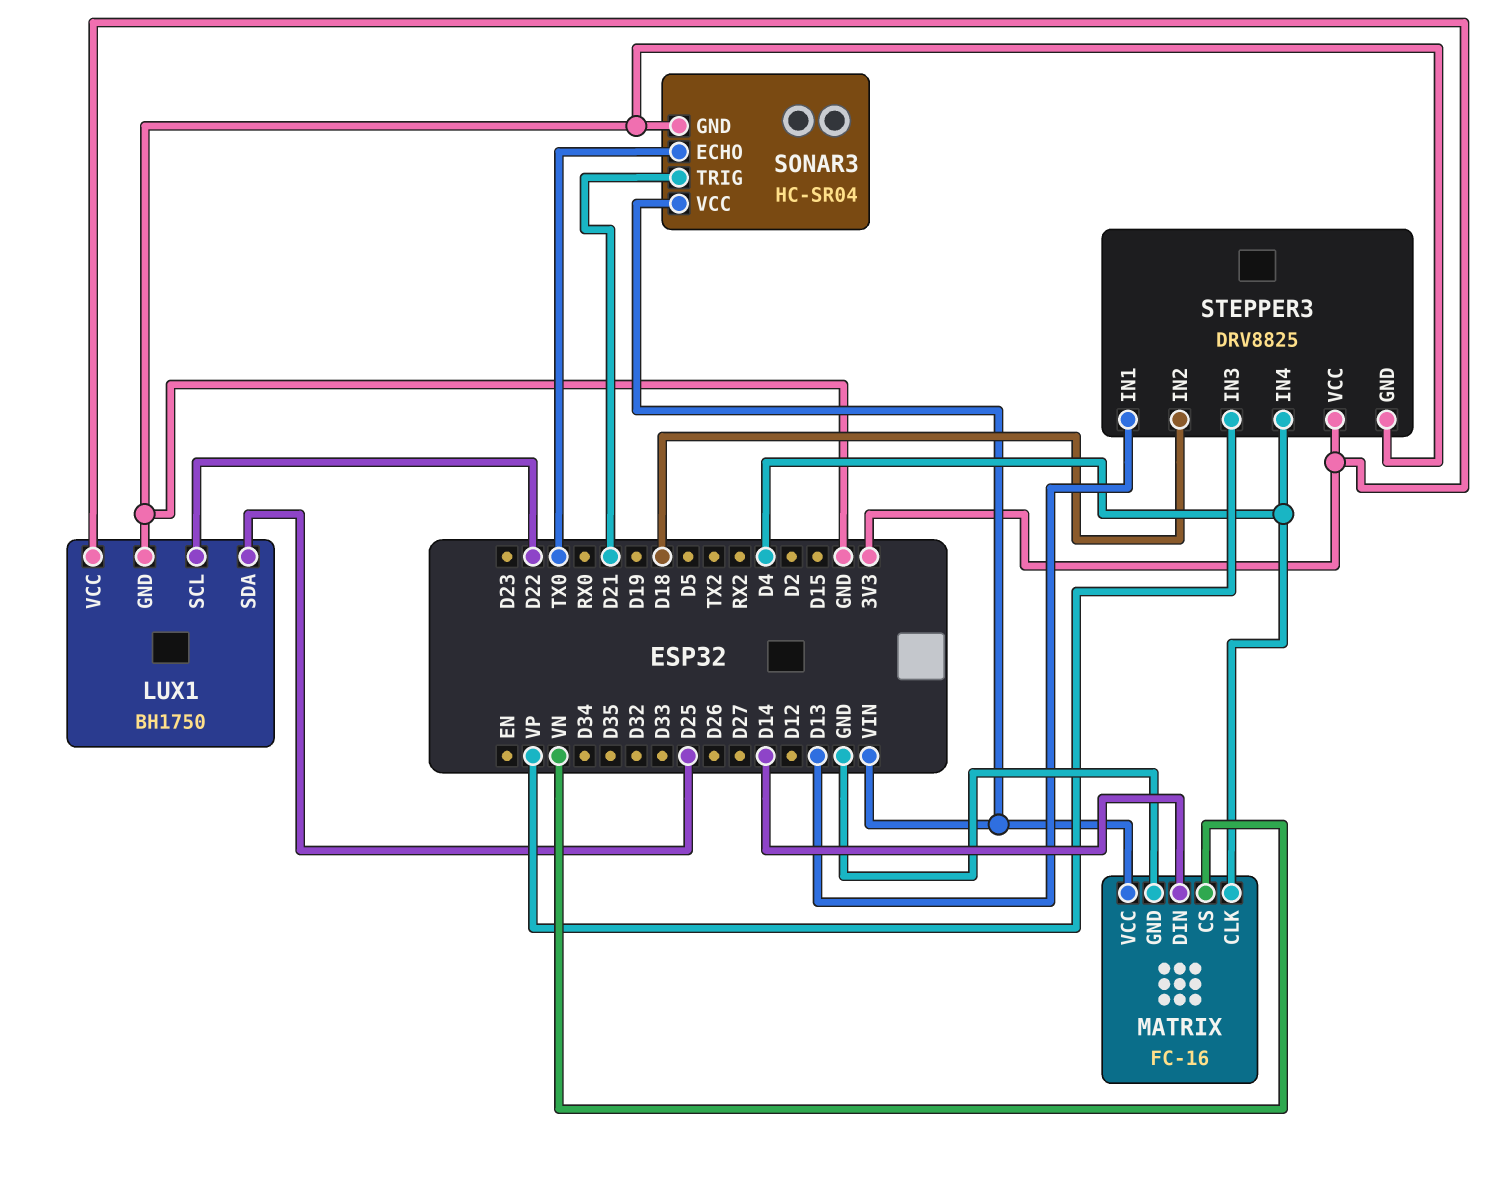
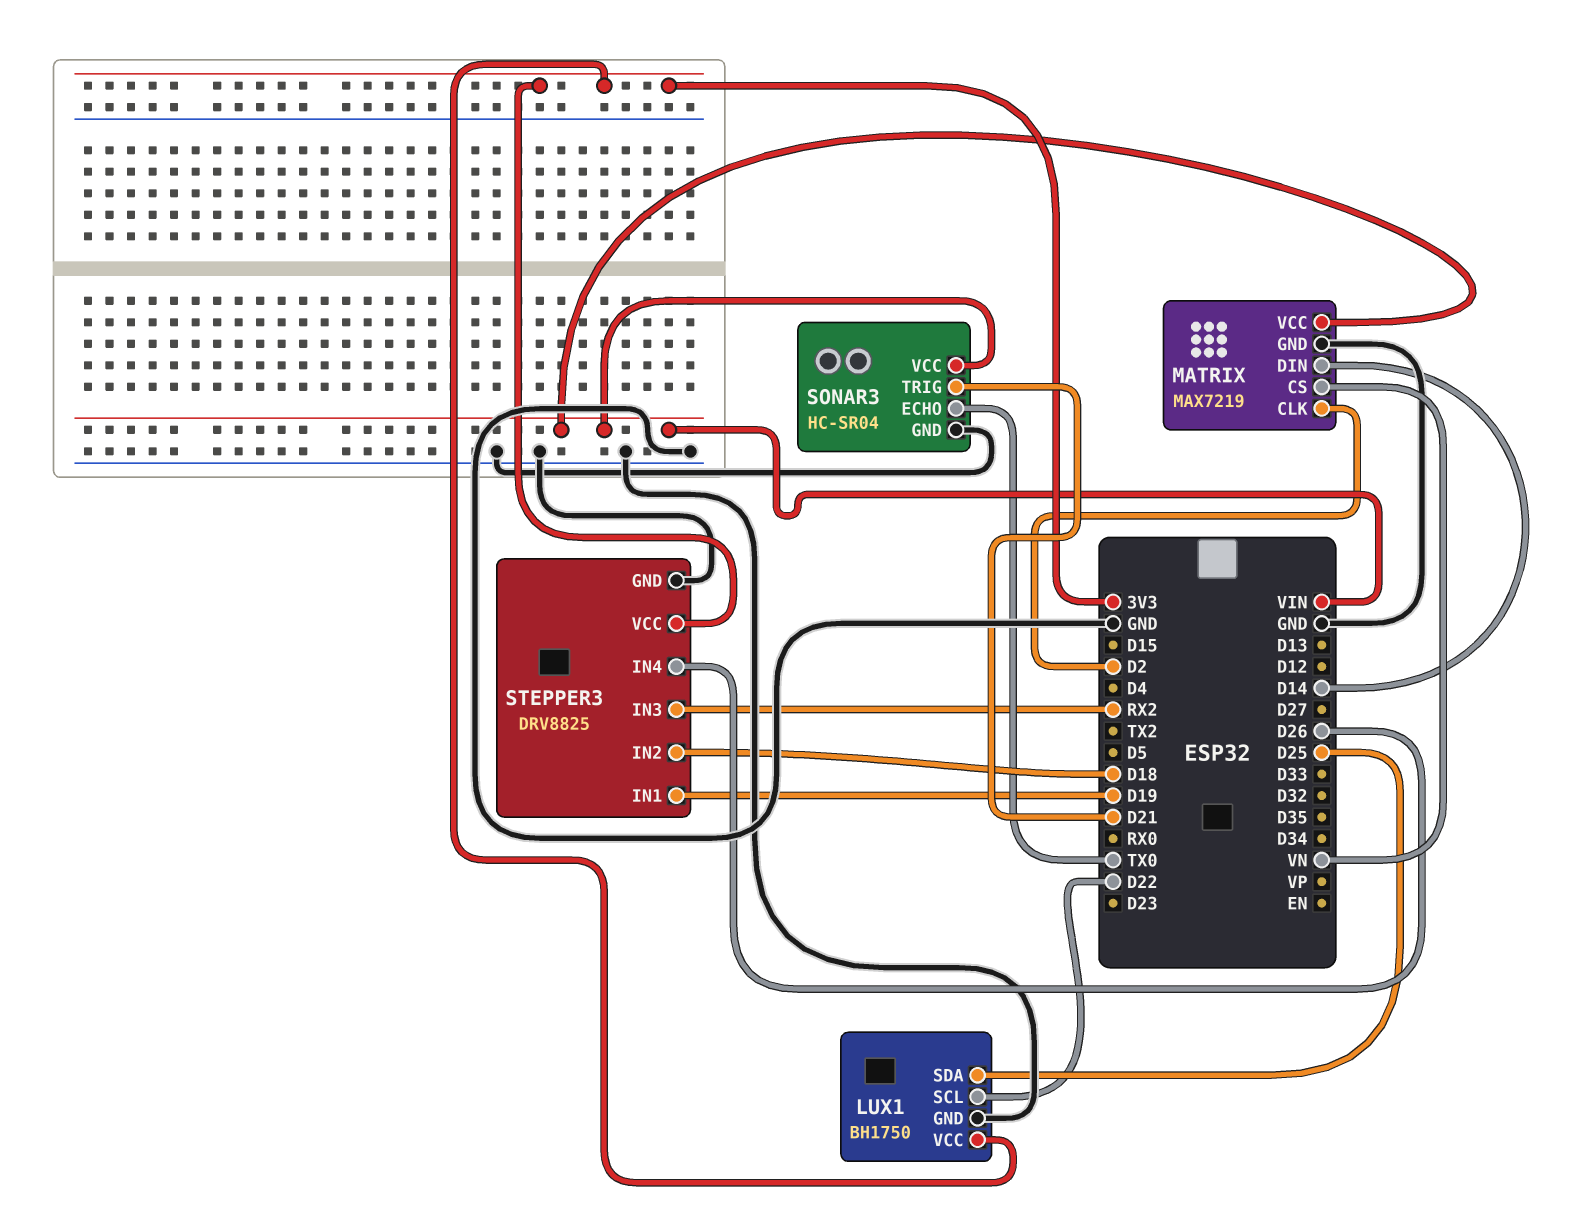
MATRIX: FC-16 -> MAX7219
MATRIX pin CLK: D4 -> D2
STEPPER3 pin IN1: D13 -> D19
STEPPER3 pin IN3: VP -> RX2
STEPPER3 pin IN4: D4 -> D26

